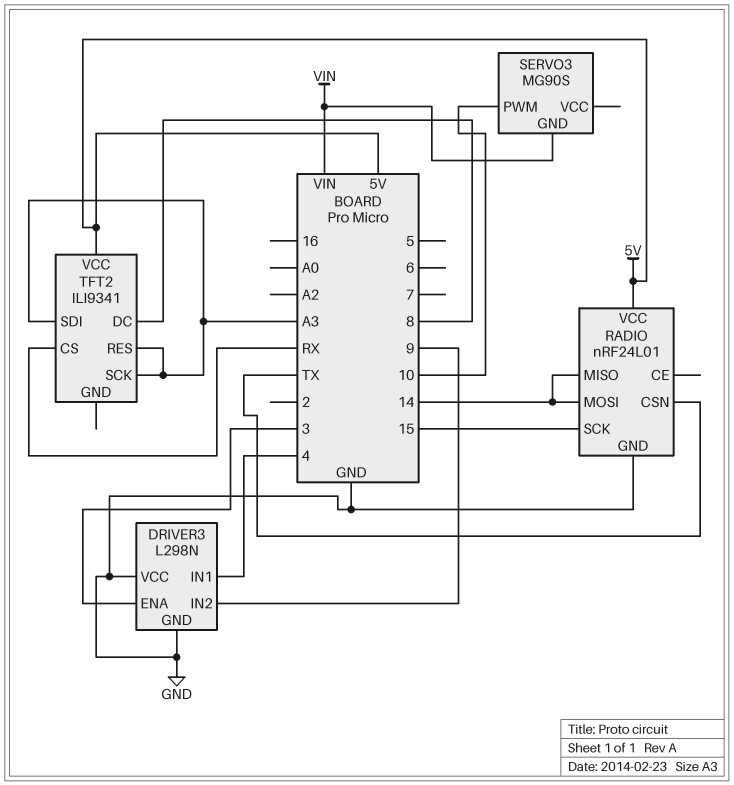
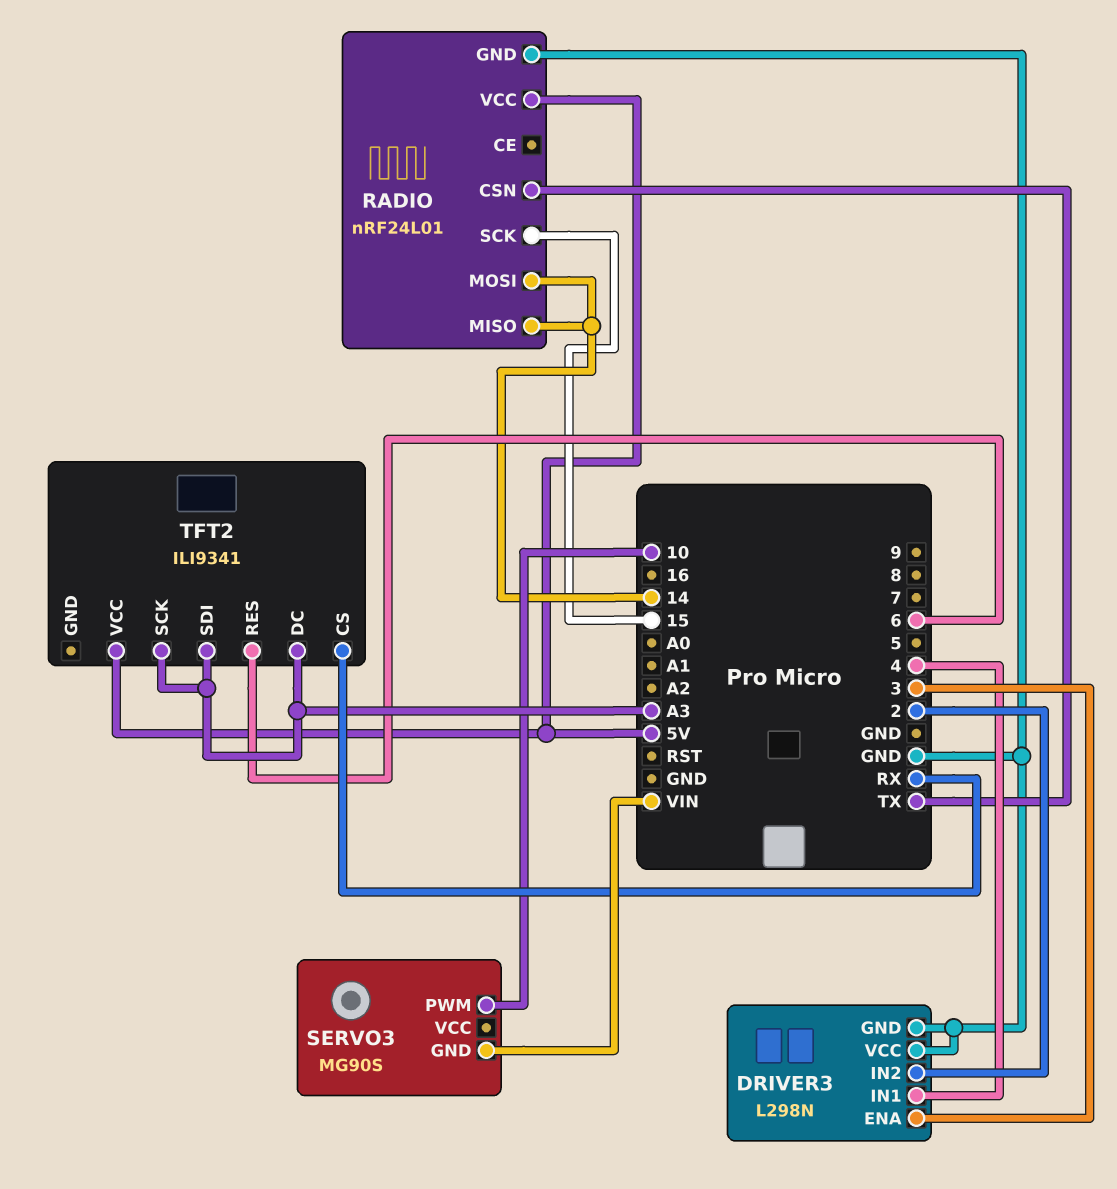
DRIVER3 pin IN2: 9 -> 2
TFT2 pin DC: 8 -> A3
TFT2 pin RES: A3 -> 6

